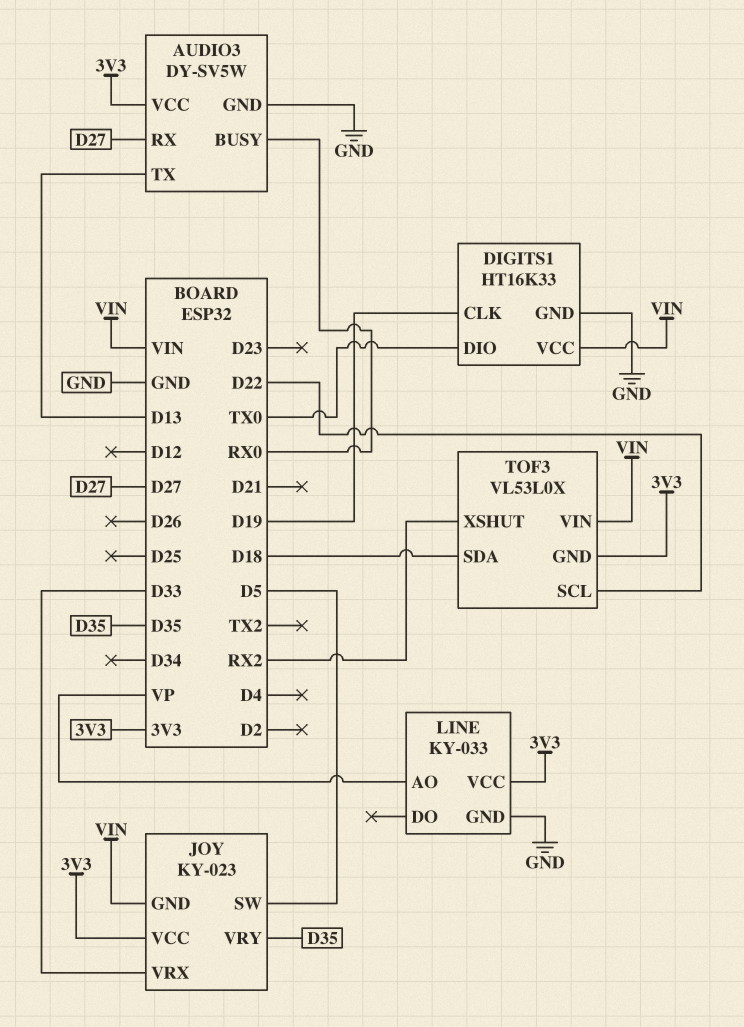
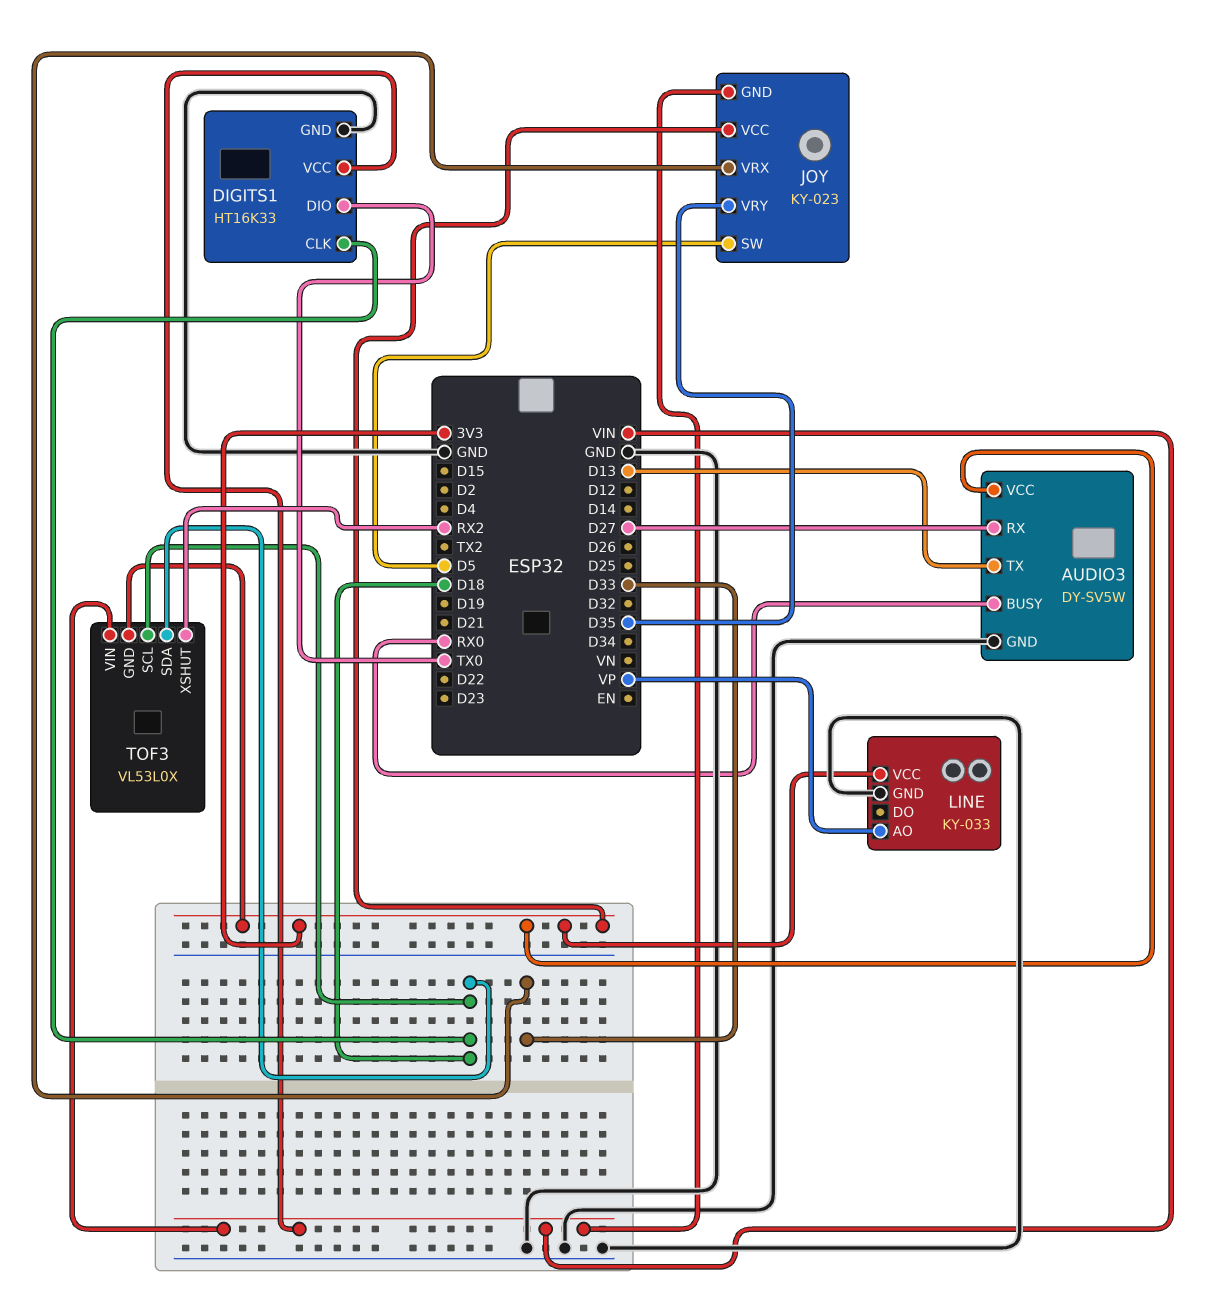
DIGITS1 pin CLK: D19 -> D18
TOF3 pin SCL: D22 -> D18

